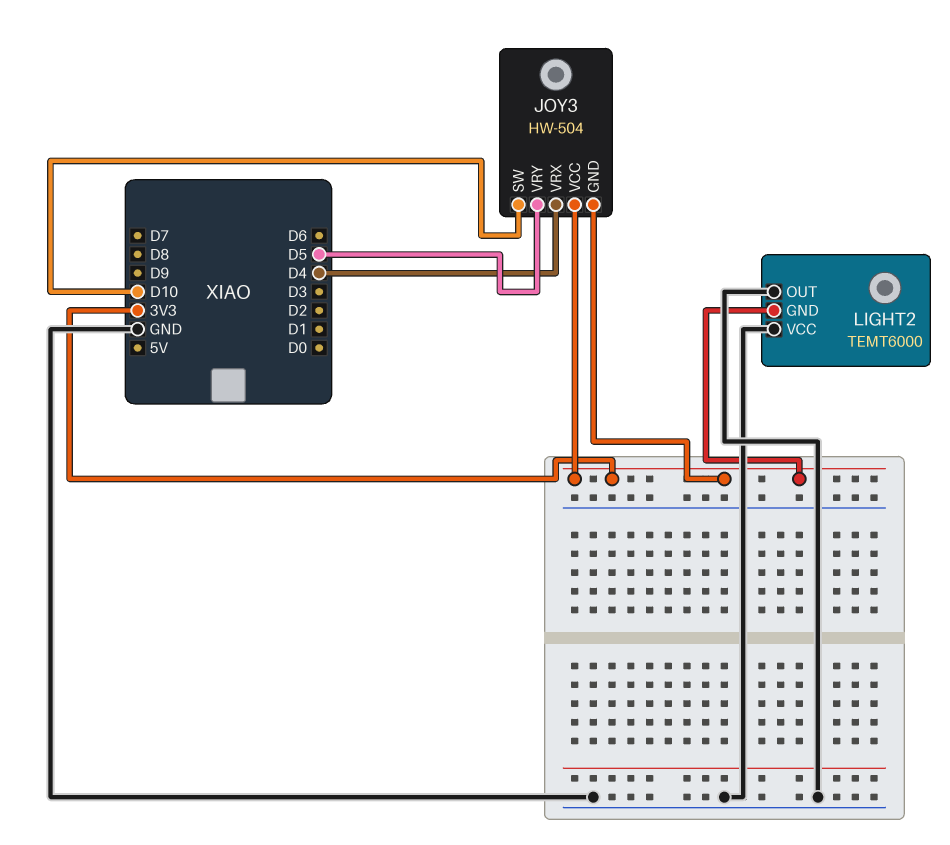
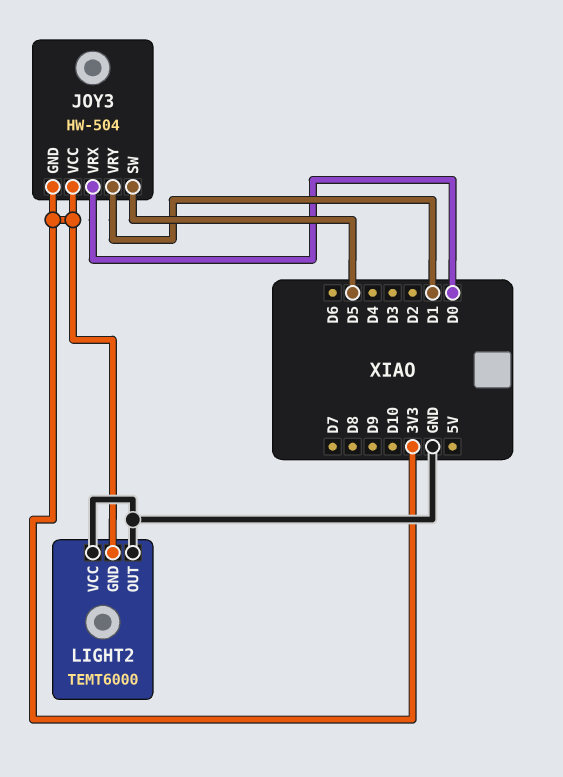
JOY3 pin SW: D10 -> D5
JOY3 pin VRX: D4 -> D0
JOY3 pin VRY: D5 -> D1

